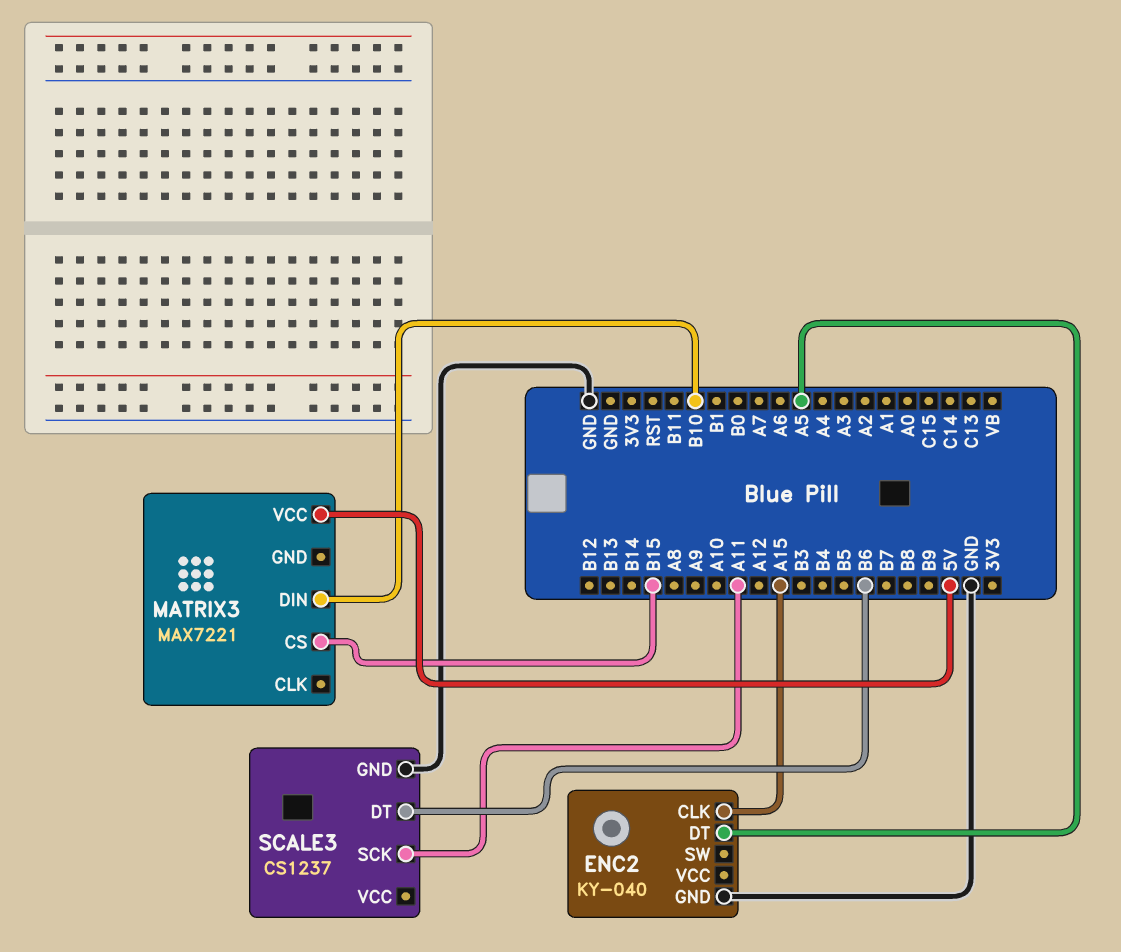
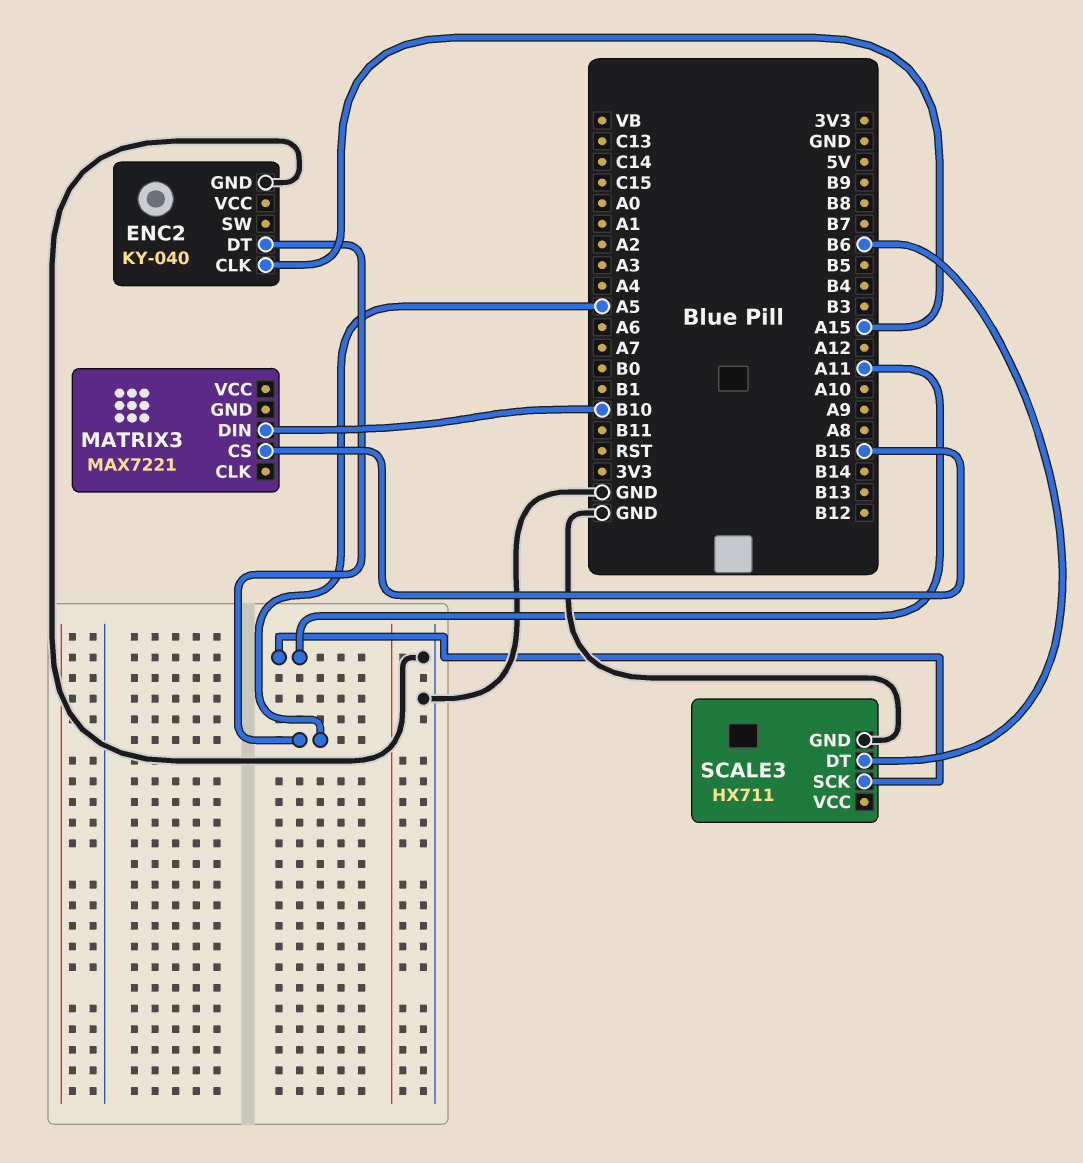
MATRIX3 pin VCC: 5V -> none
SCALE3: CS1237 -> HX711

